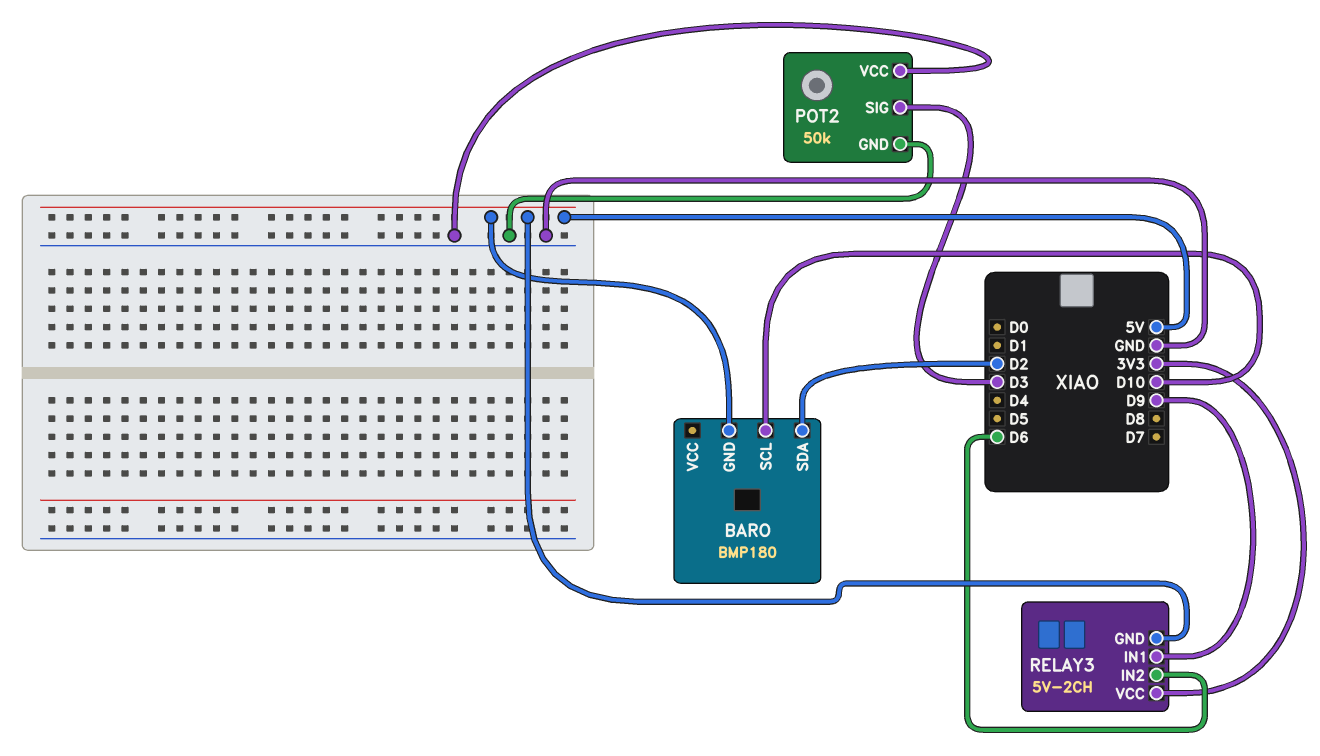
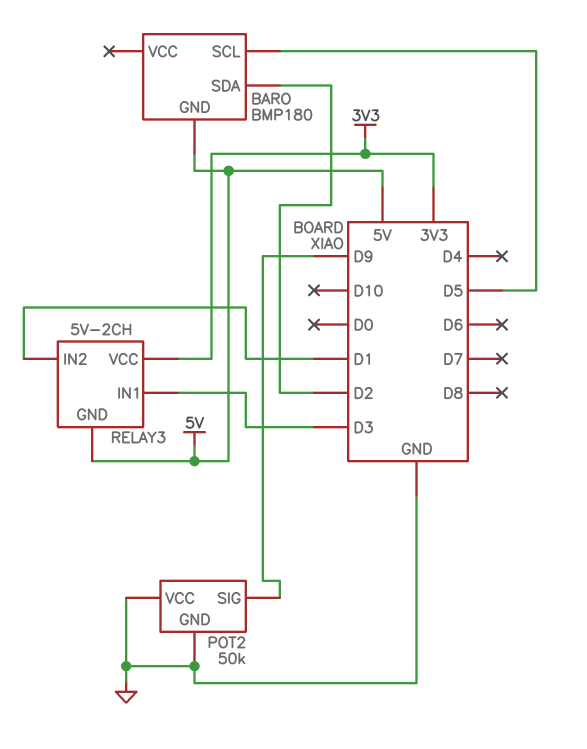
BARO pin SCL: D10 -> D5
POT2 pin SIG: D3 -> D9
RELAY3 pin IN1: D9 -> D3
RELAY3 pin IN2: D6 -> D1

